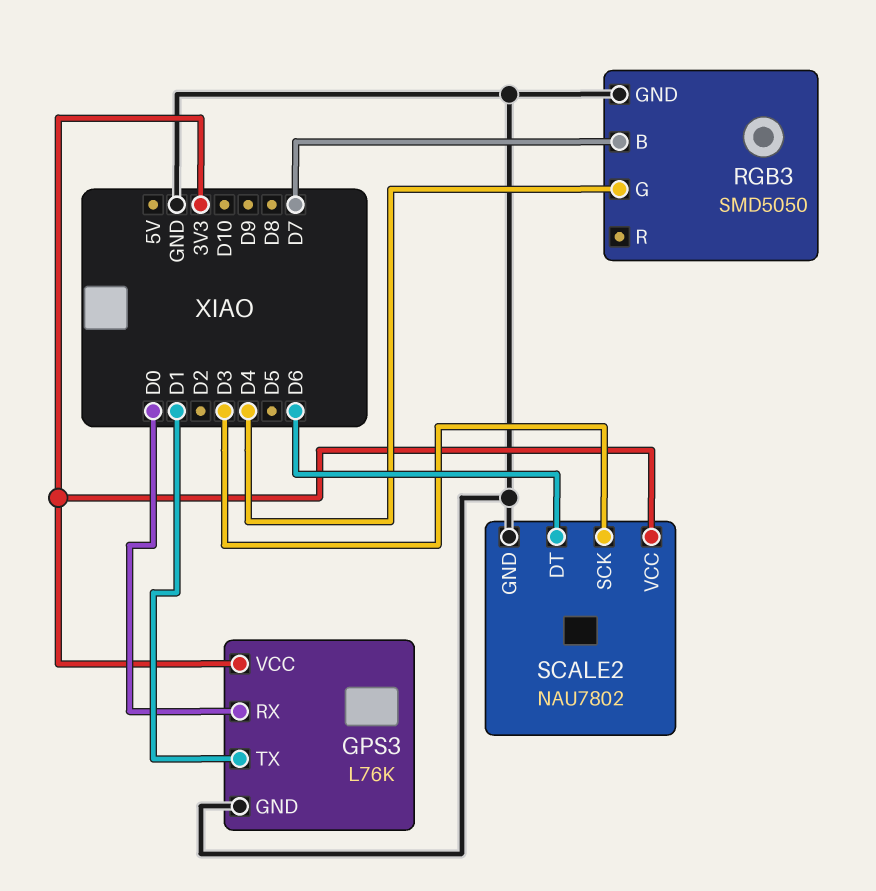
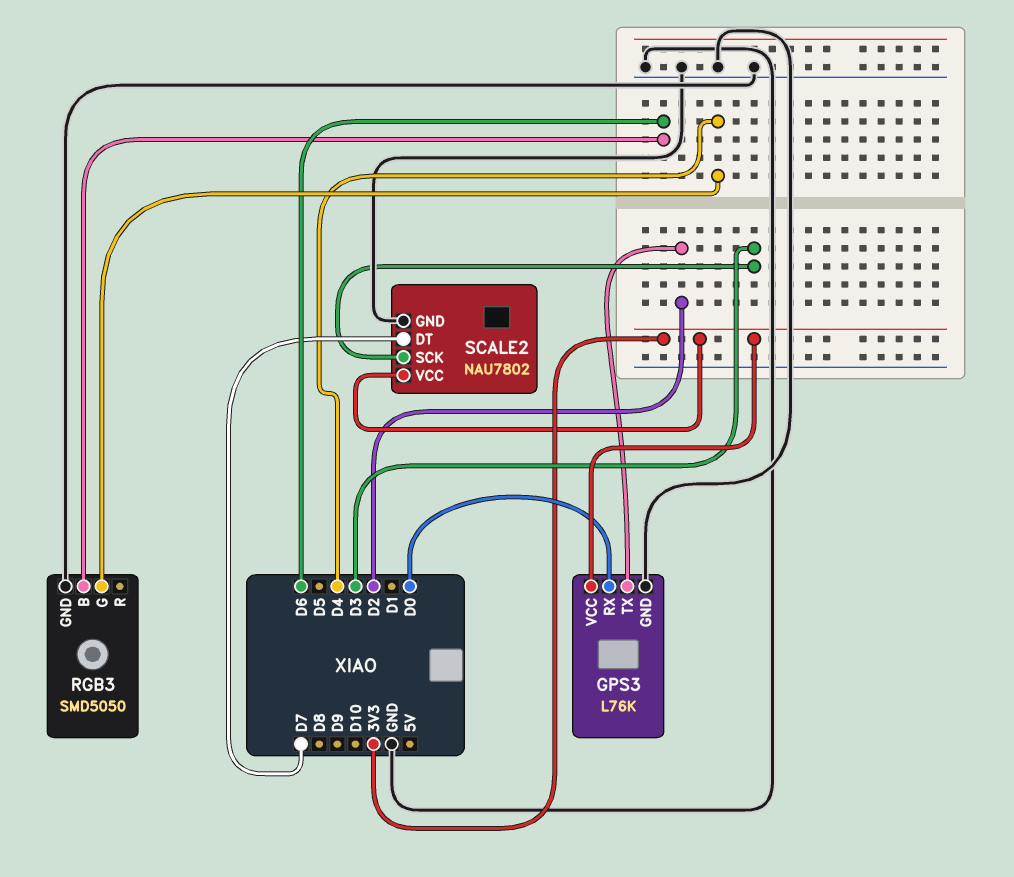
GPS3 pin TX: D1 -> D2
RGB3 pin B: D7 -> D6
SCALE2 pin DT: D6 -> D7

